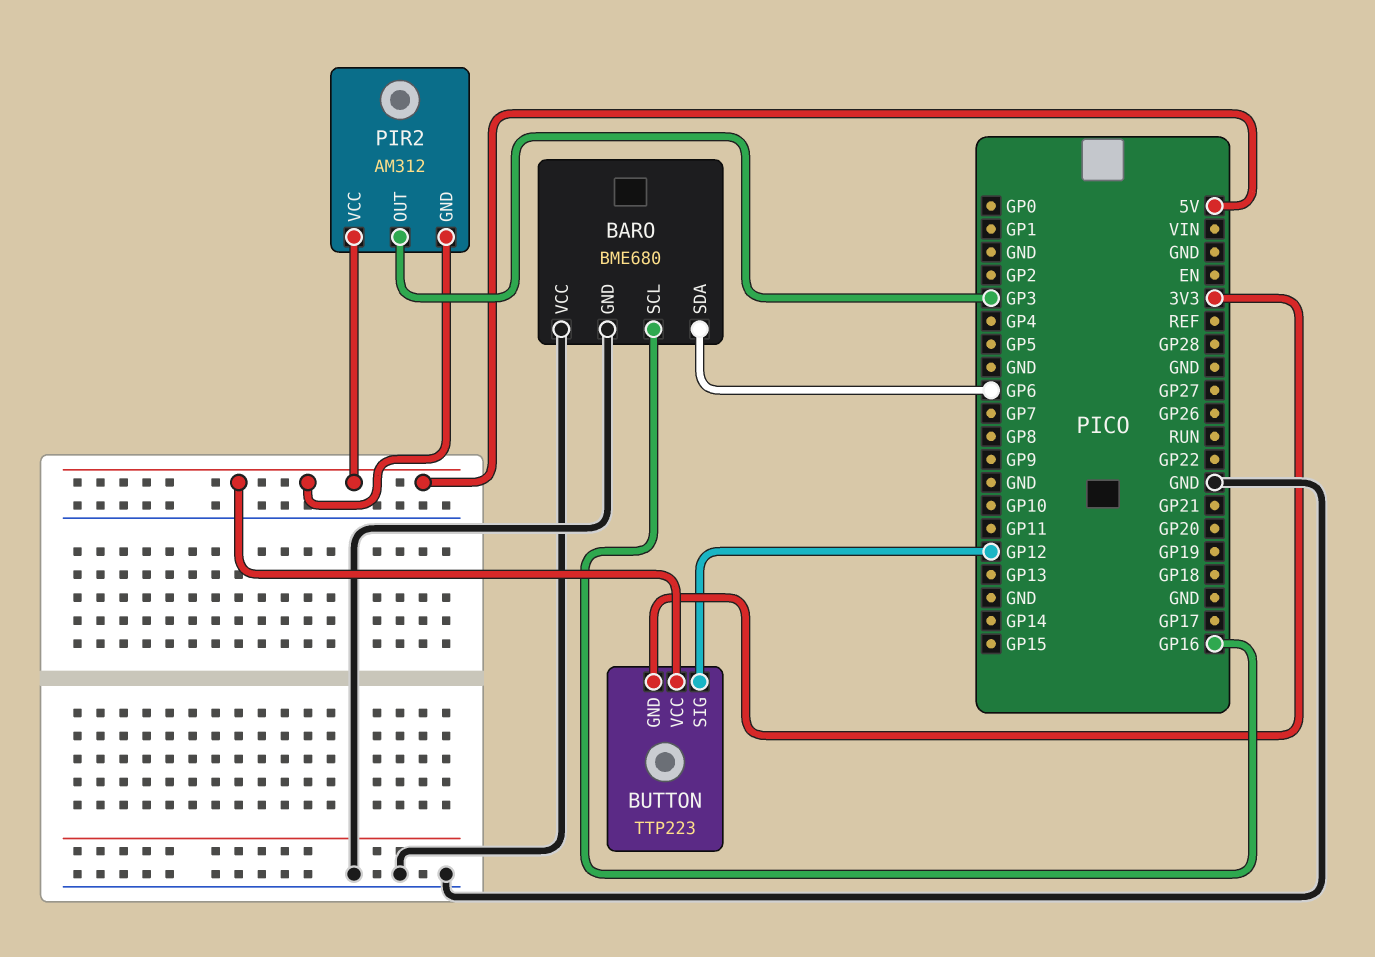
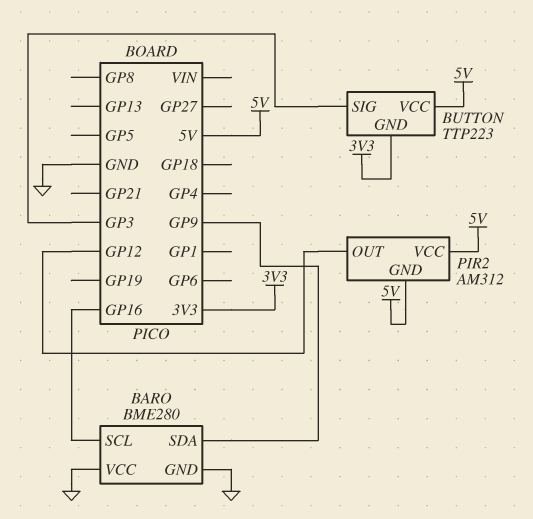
BARO: BME680 -> BME280
BARO pin SDA: GP6 -> GP9
BUTTON pin SIG: GP12 -> GP3
PIR2 pin OUT: GP3 -> GP12

